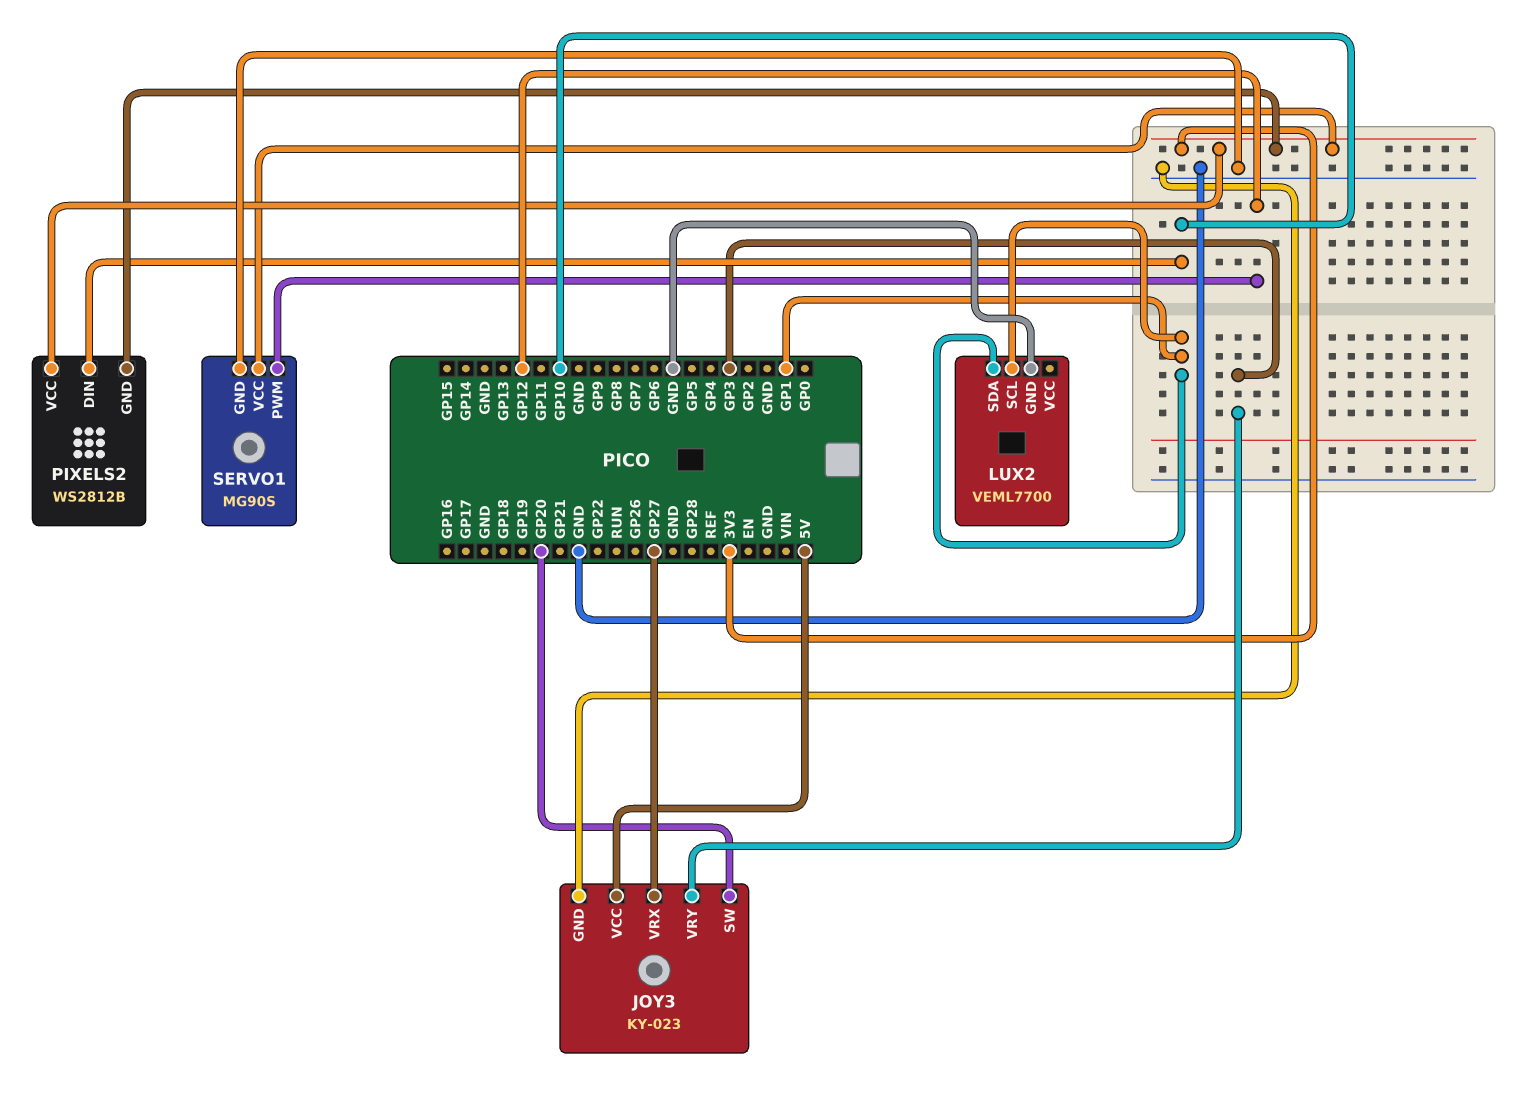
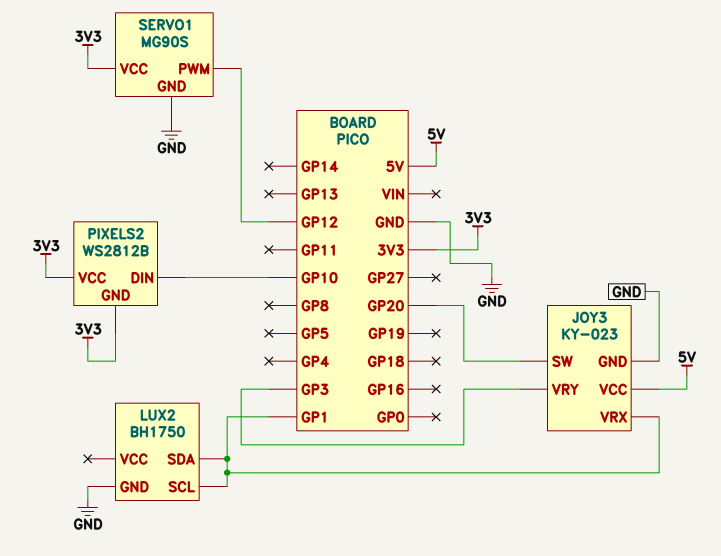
JOY3 pin VRX: GP27 -> GP1
LUX2: VEML7700 -> BH1750

